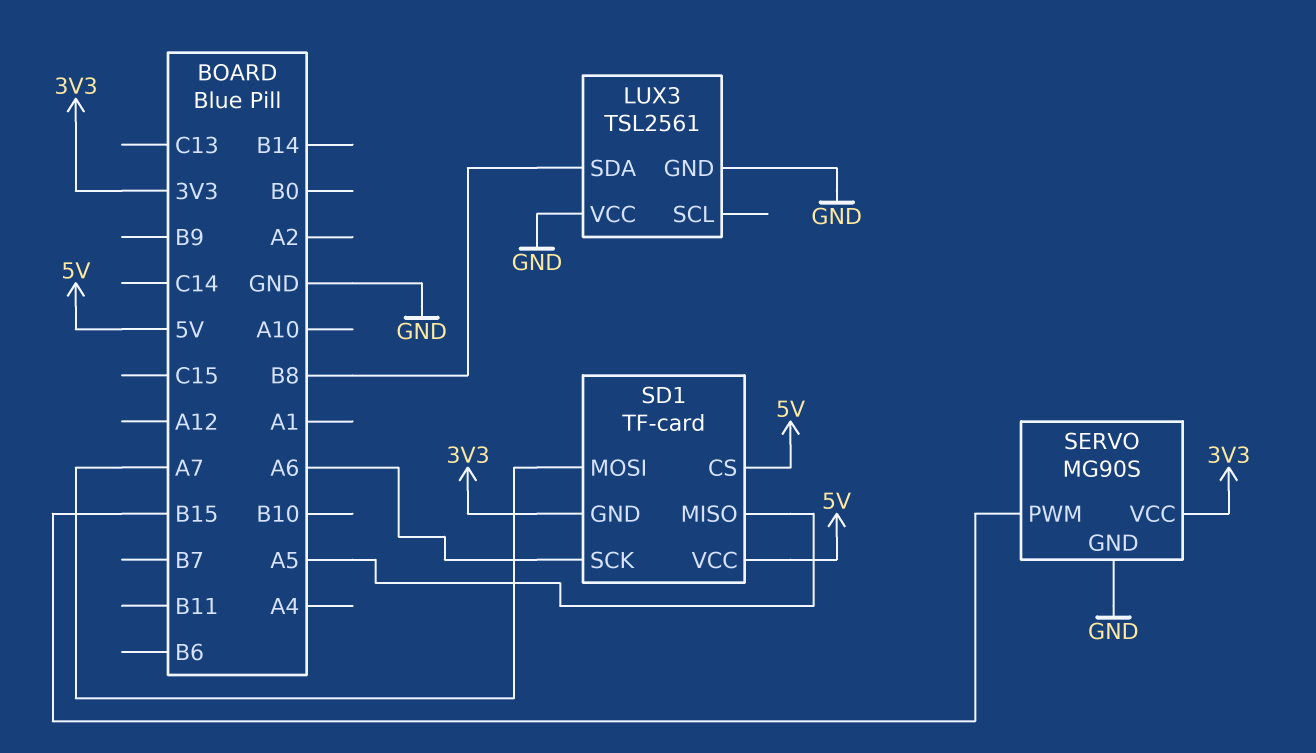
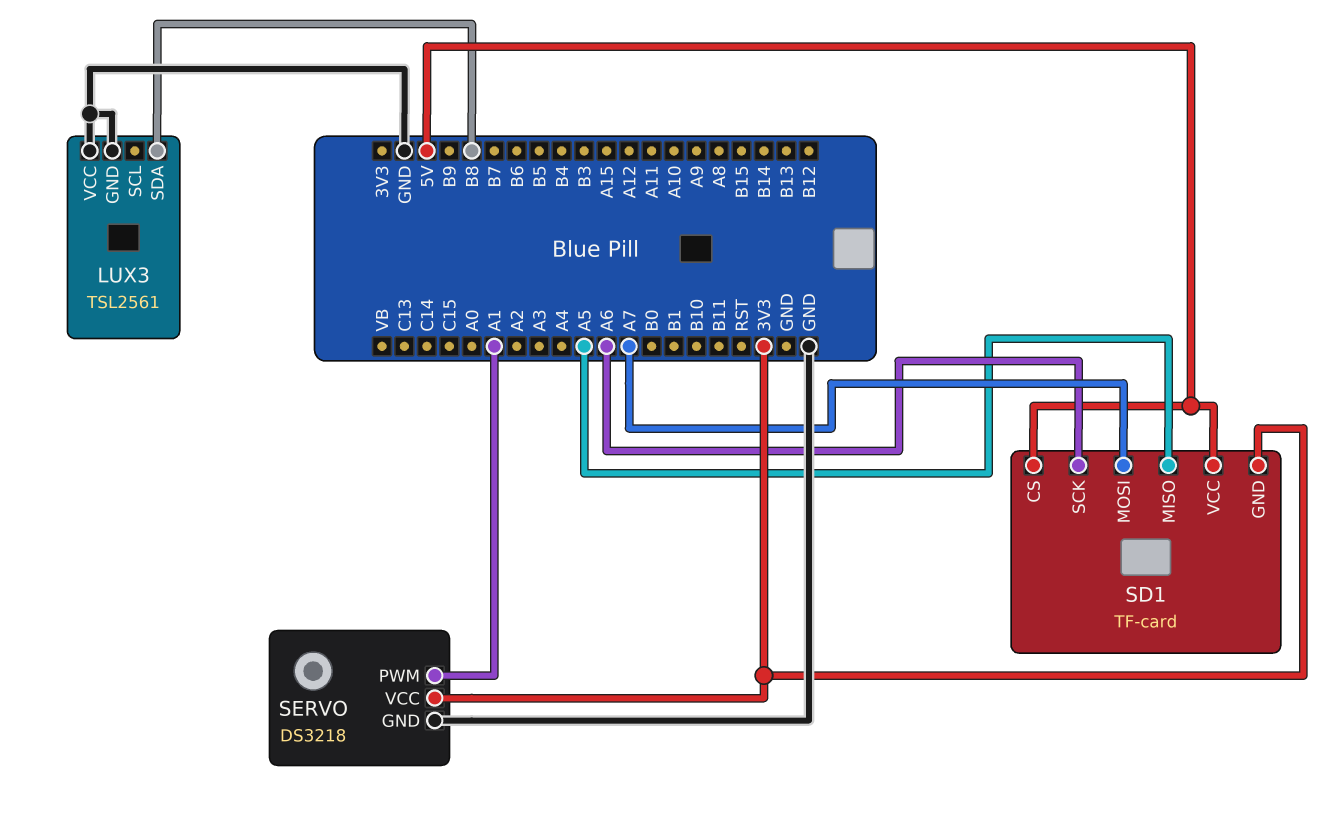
SERVO: MG90S -> DS3218
SERVO pin PWM: B15 -> A1

